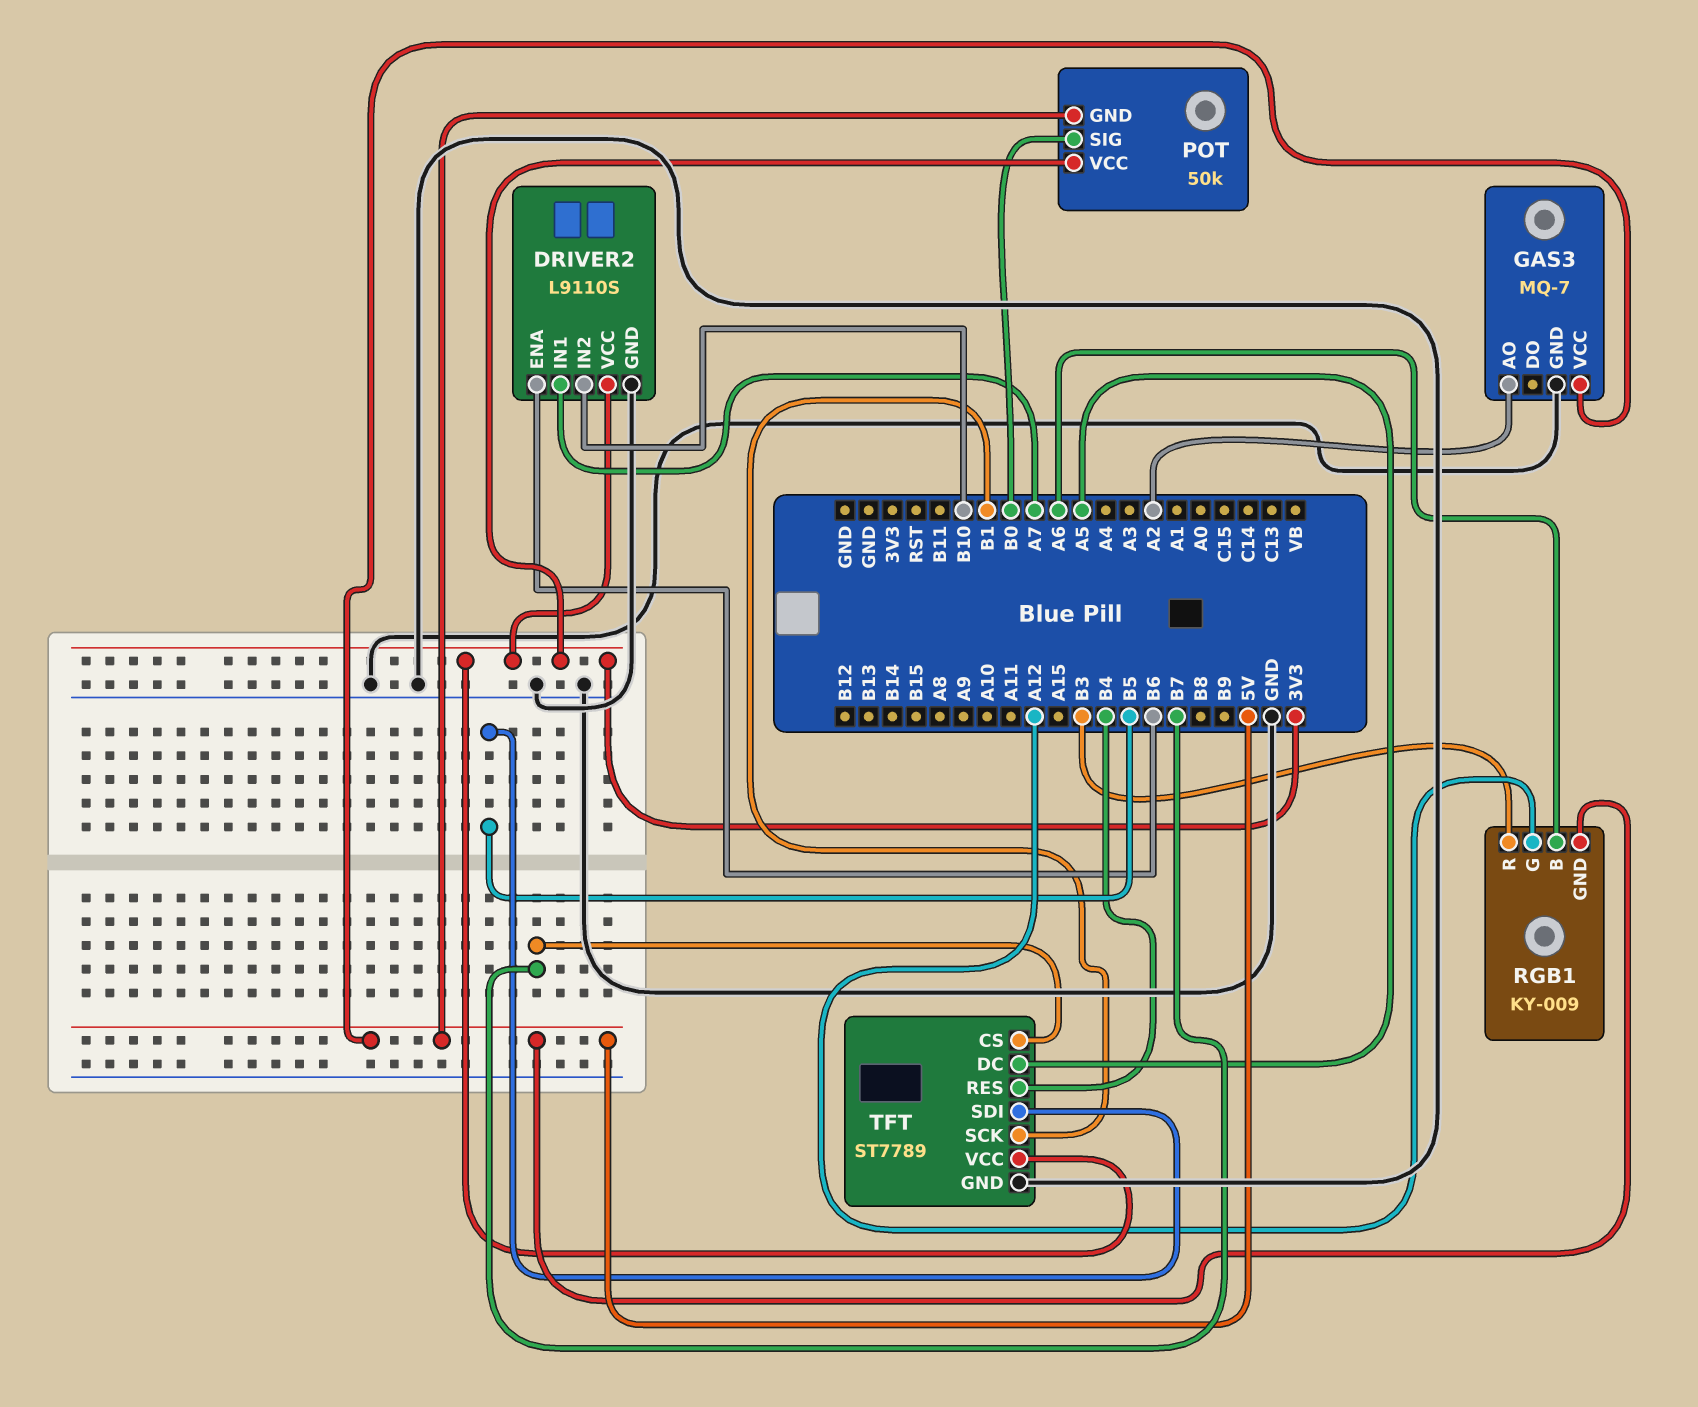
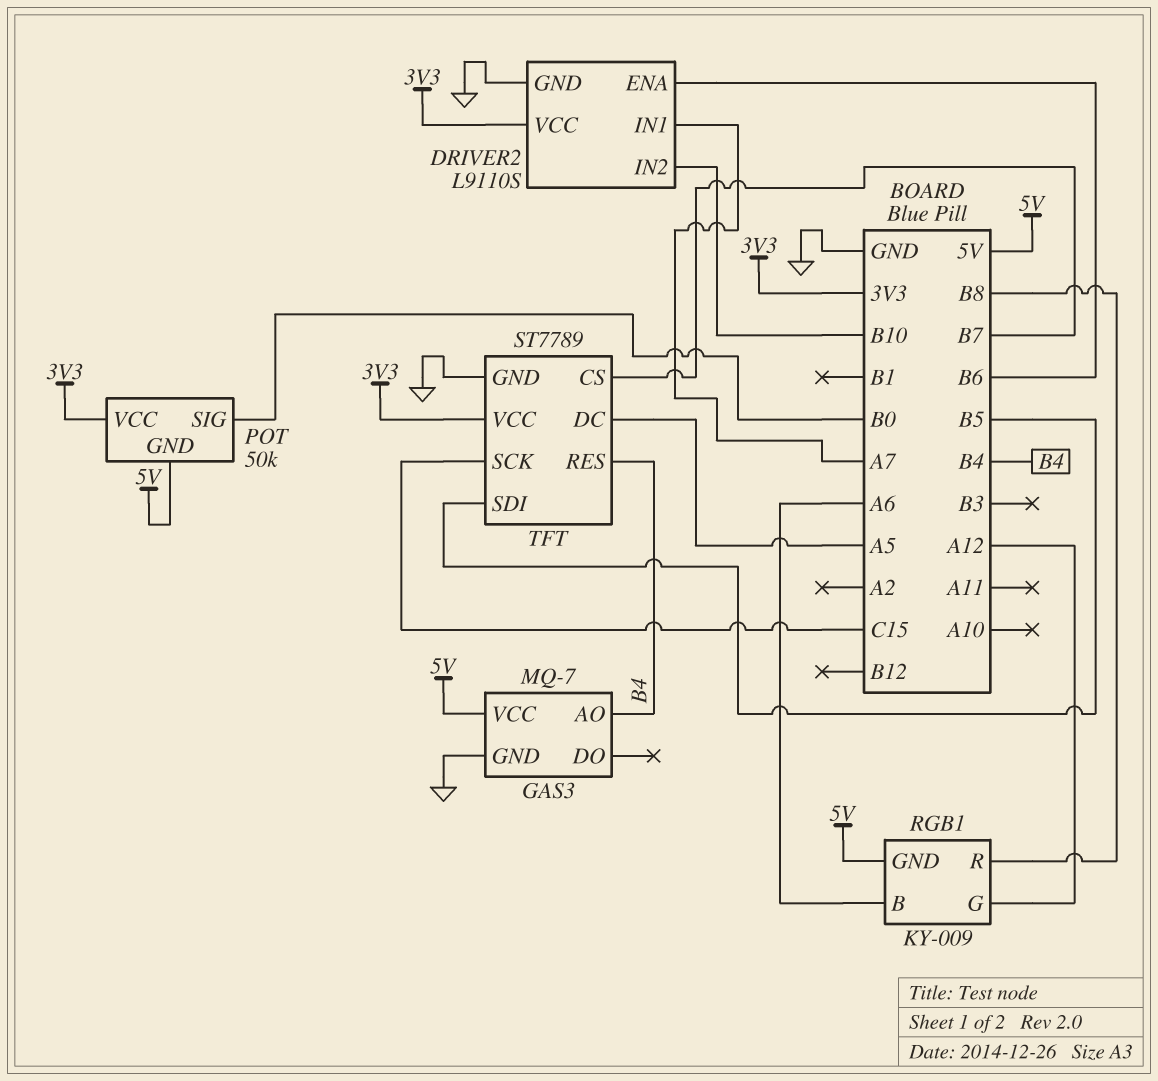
GAS3 pin AO: A2 -> B4
RGB1 pin R: B3 -> B8
TFT pin SCK: B1 -> C15

